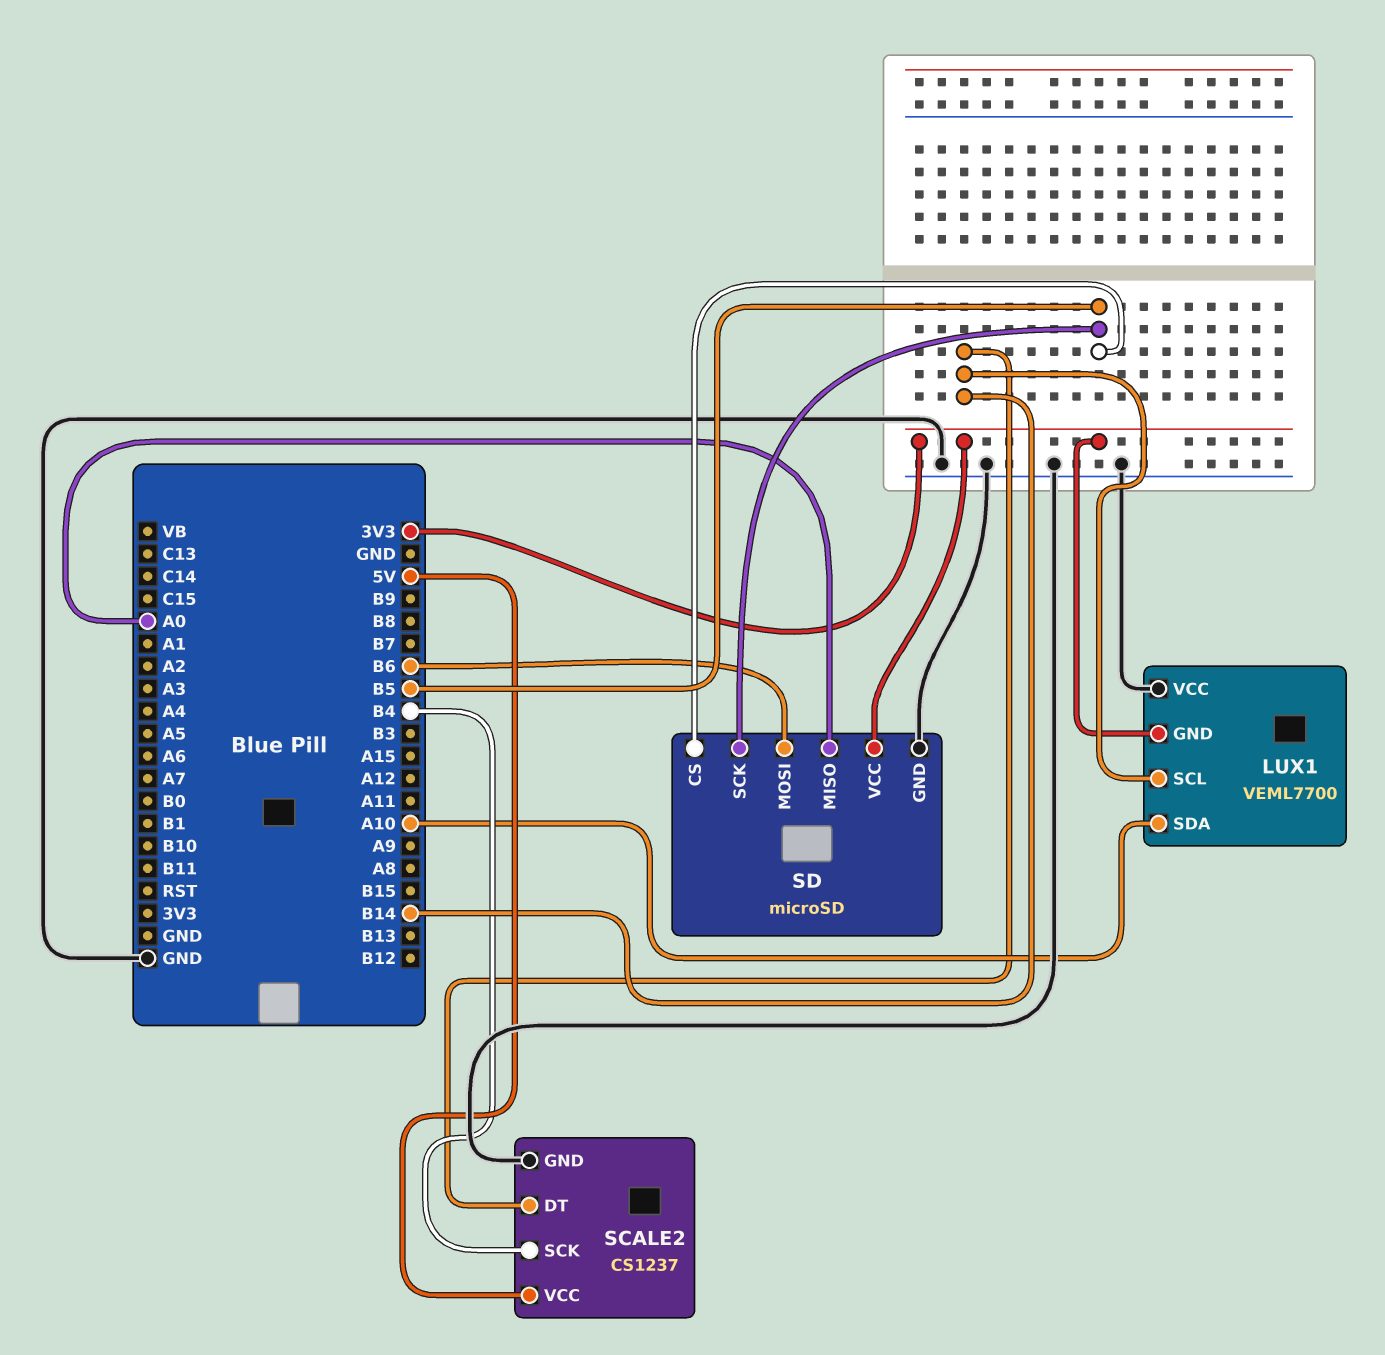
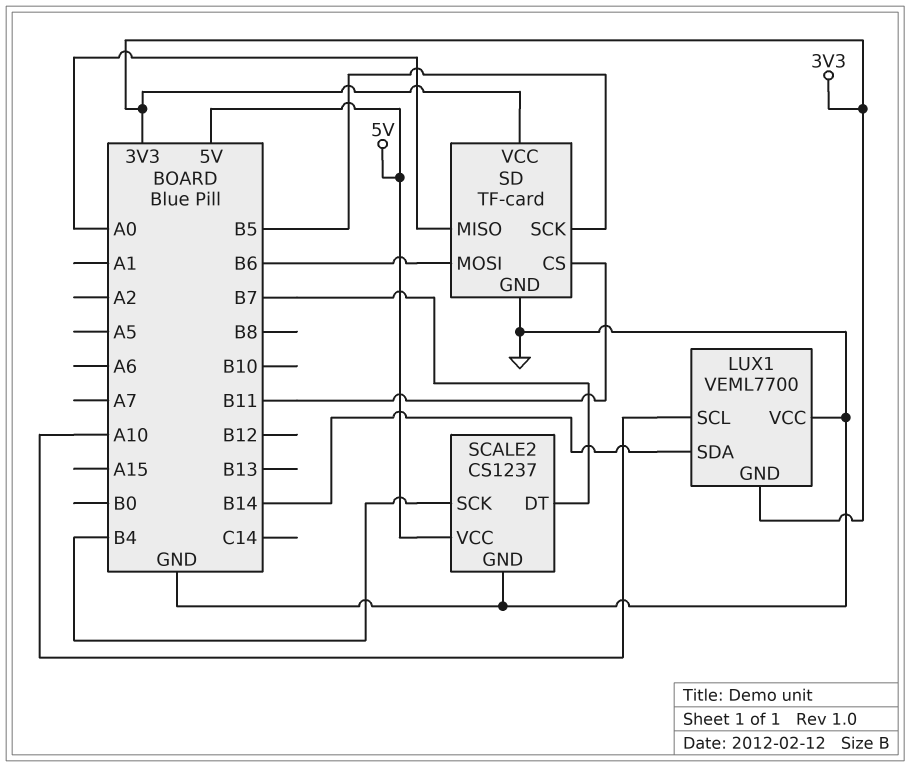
LUX1 pin SCL: B14 -> A10
LUX1 pin SDA: A10 -> B14
SCALE2 pin DT: B14 -> B7
SD: microSD -> TF-card
SD pin CS: B5 -> B11

